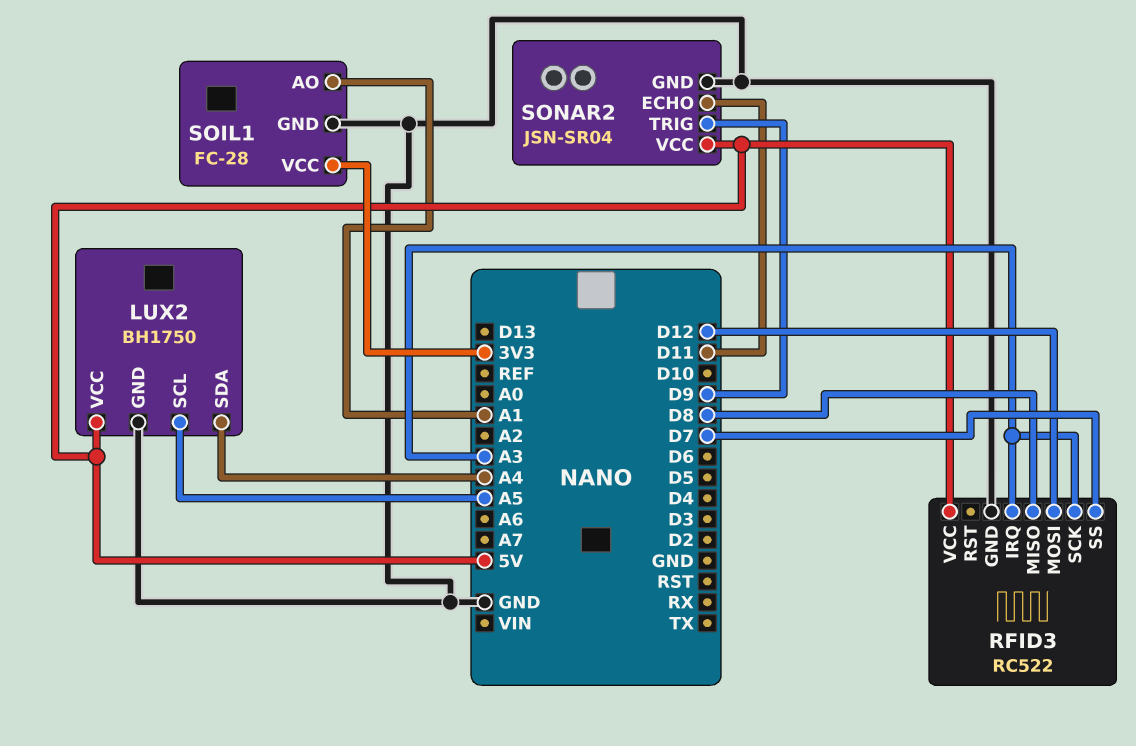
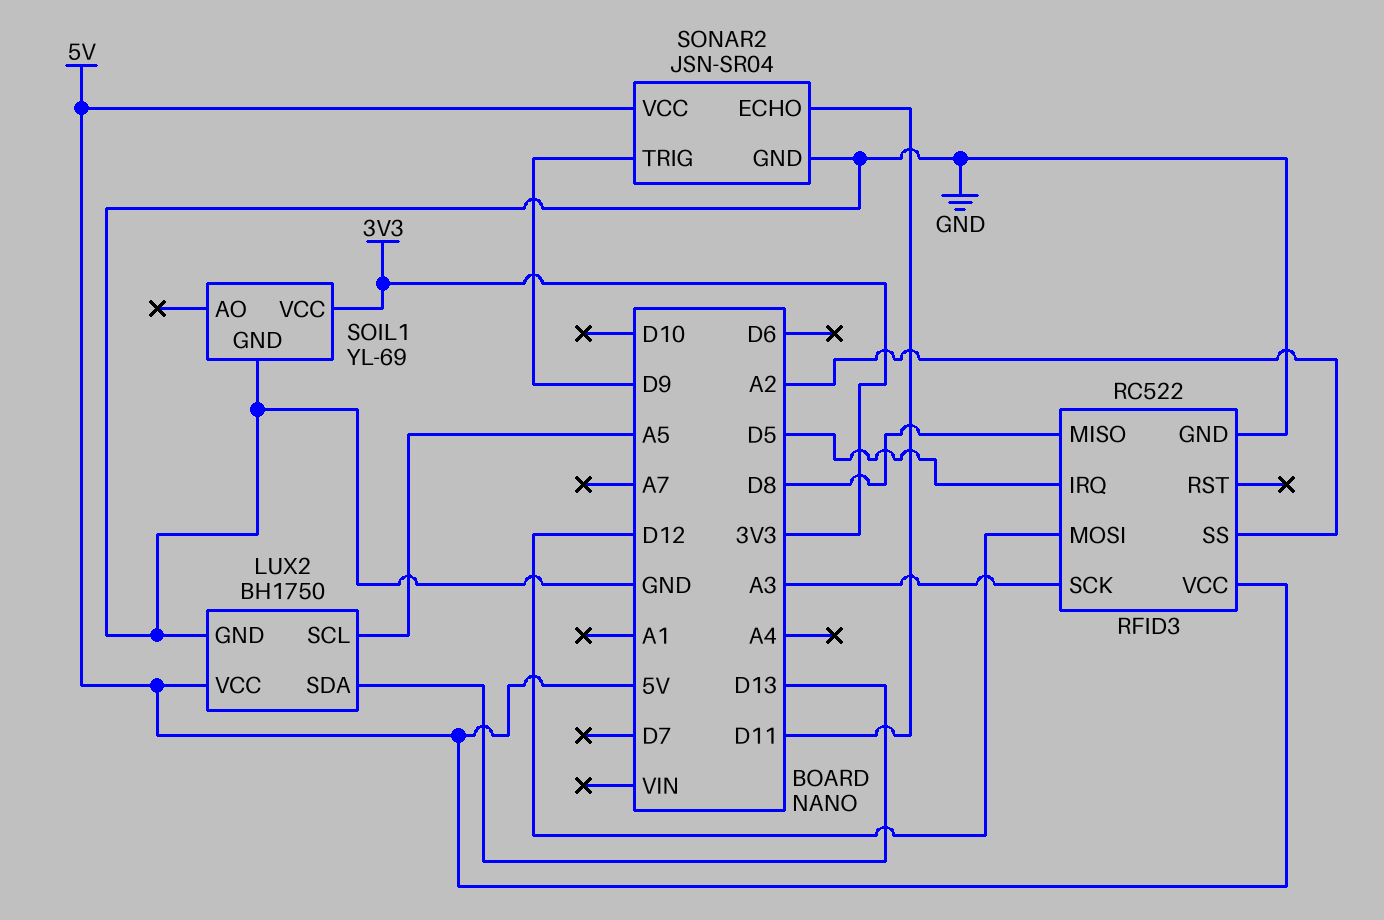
LUX2 pin SDA: A4 -> D13
RFID3 pin IRQ: A3 -> D5
RFID3 pin SS: D7 -> A2
SOIL1: FC-28 -> YL-69
SOIL1 pin AO: A1 -> none

